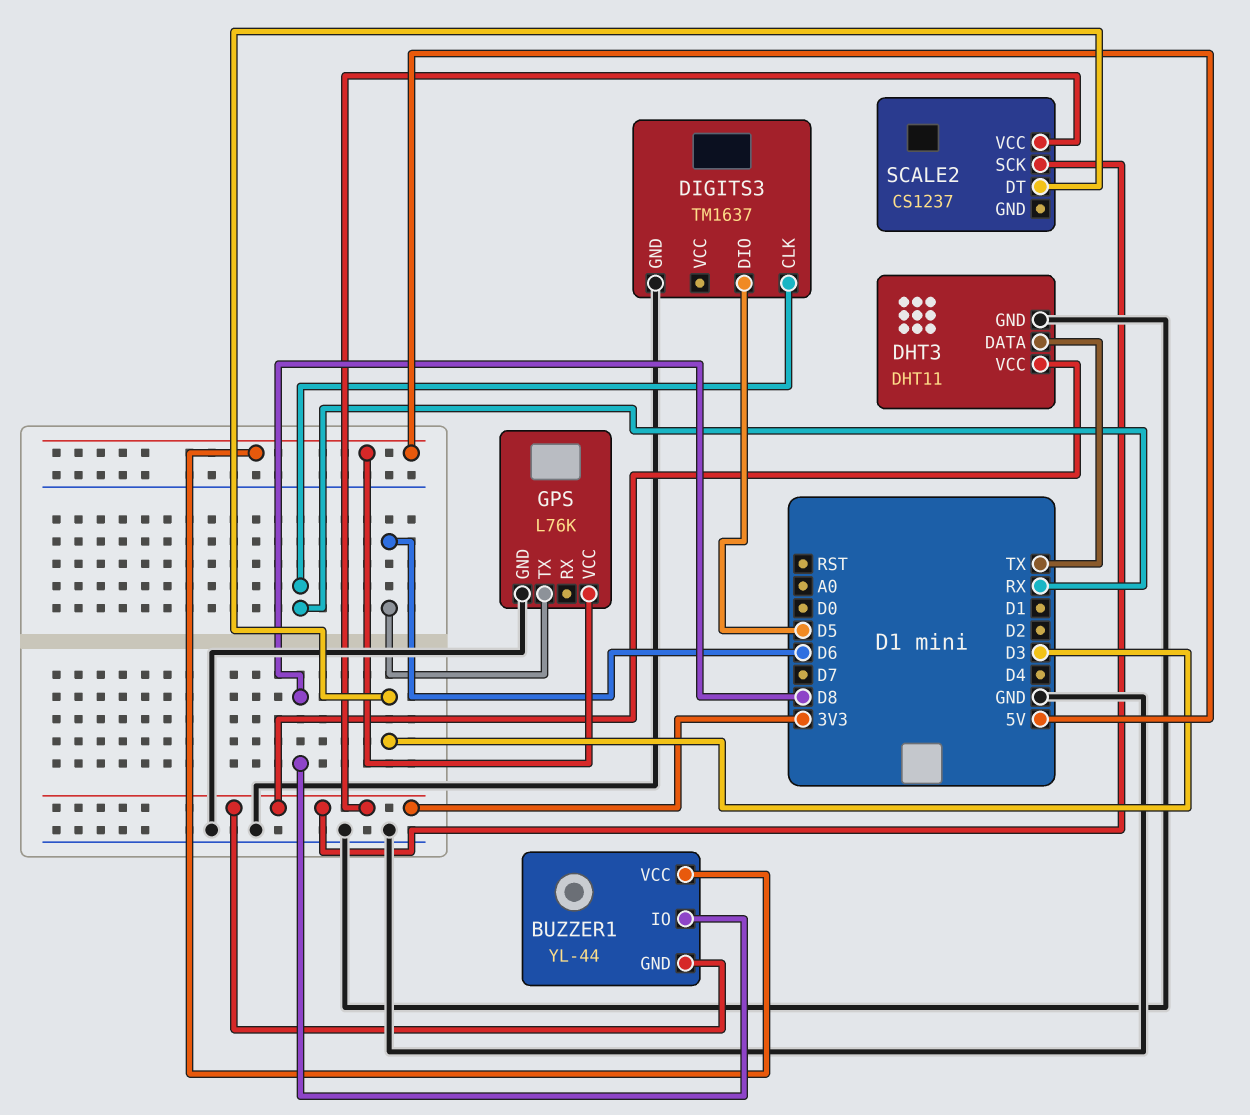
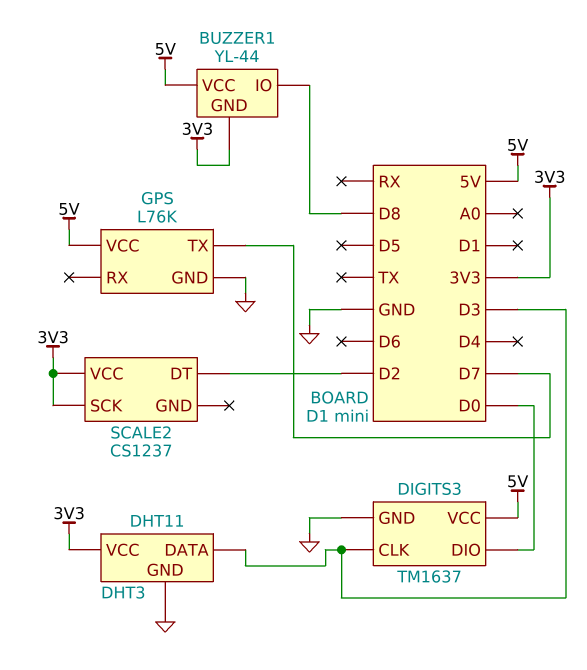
DHT3 pin DATA: TX -> D3
DIGITS3 pin CLK: RX -> D3
DIGITS3 pin DIO: D5 -> D0
DIGITS3 pin VCC: none -> 5V
GPS pin TX: D6 -> D7
SCALE2 pin DT: D3 -> D2

